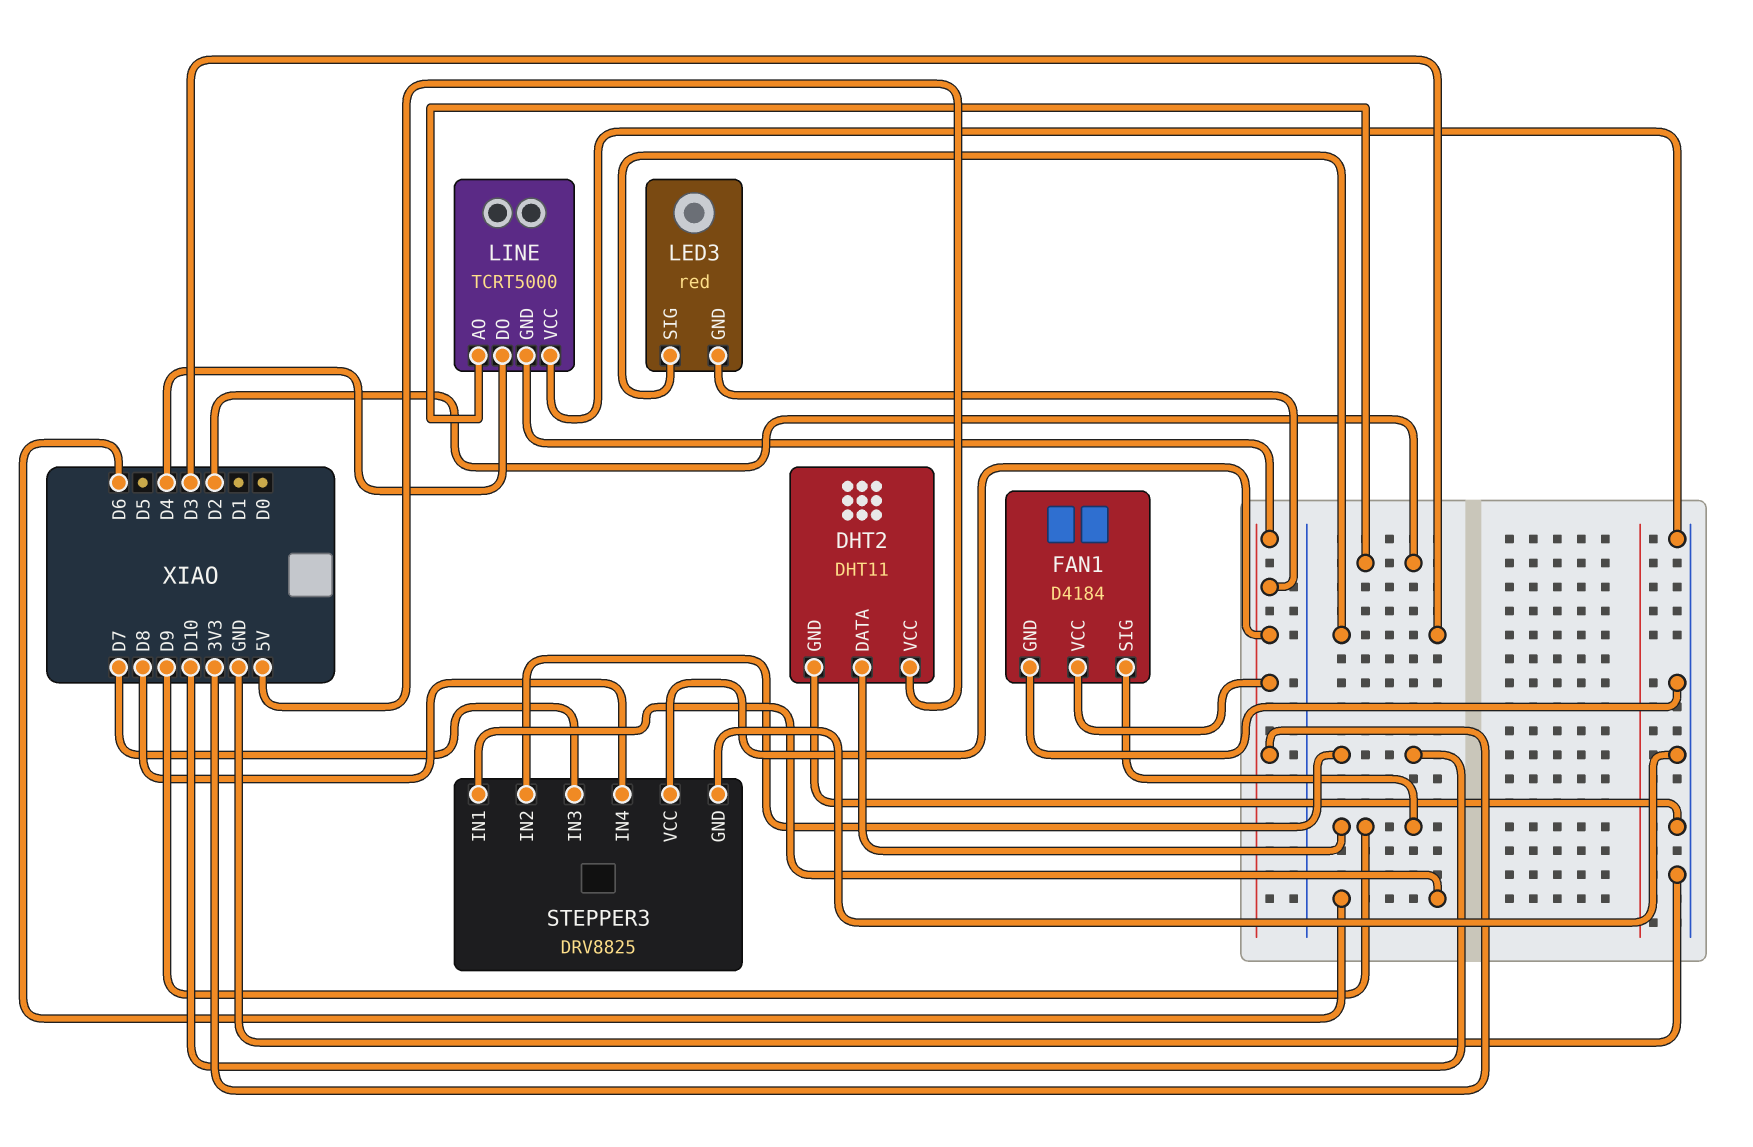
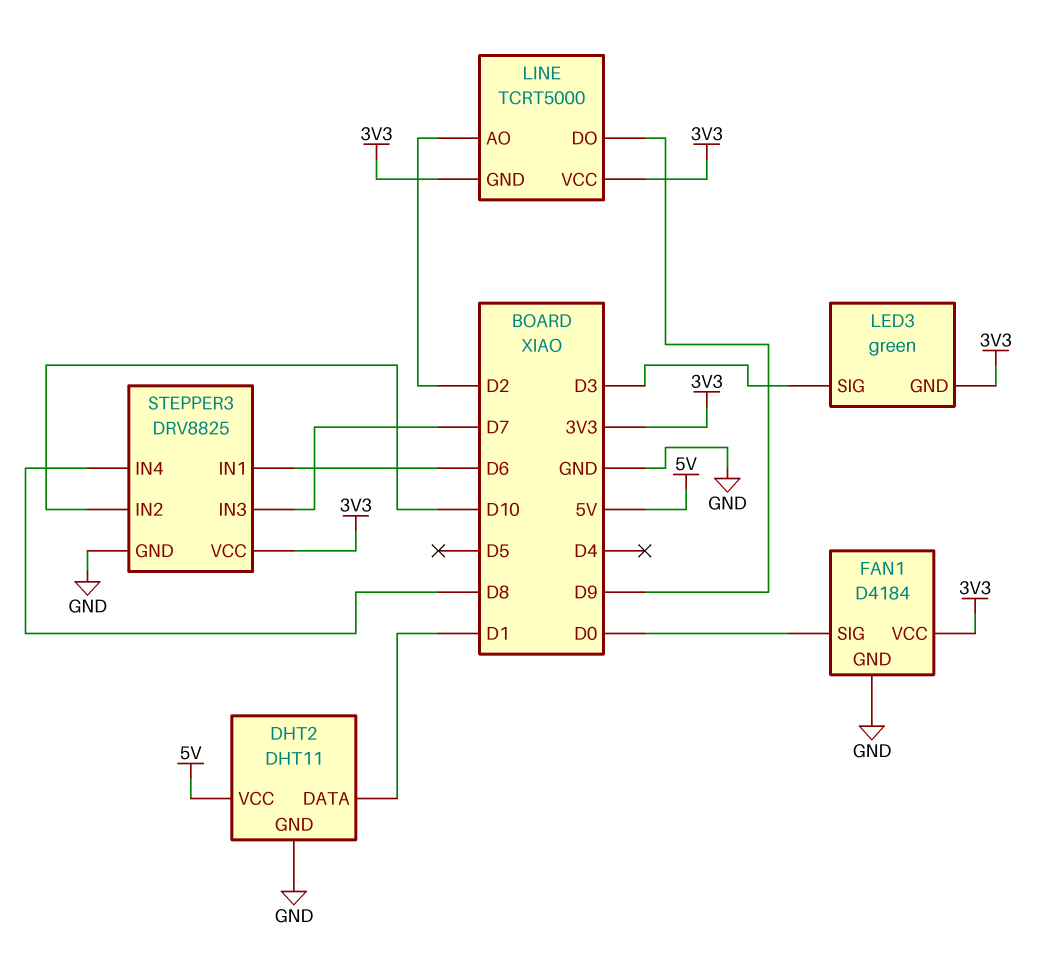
DHT2 pin DATA: D9 -> D1
FAN1 pin SIG: D9 -> D0
LED3: red -> green
LINE pin DO: D4 -> D9
LINE pin VCC: GND -> 3V3

